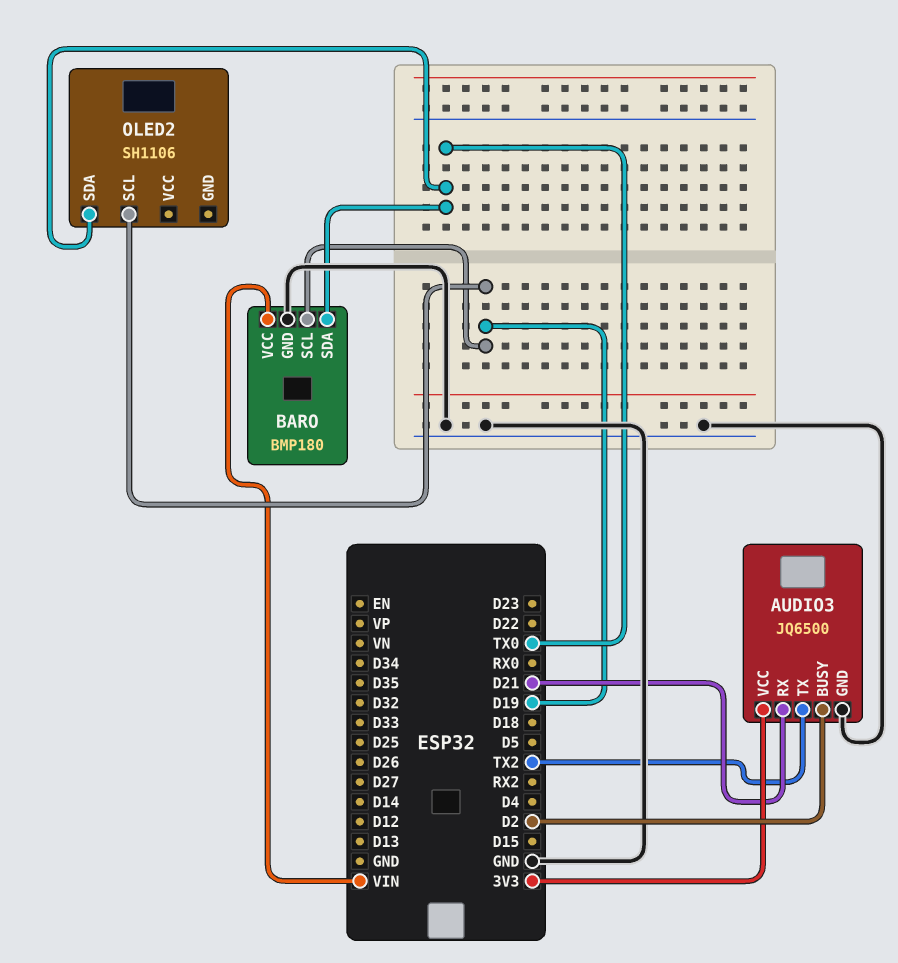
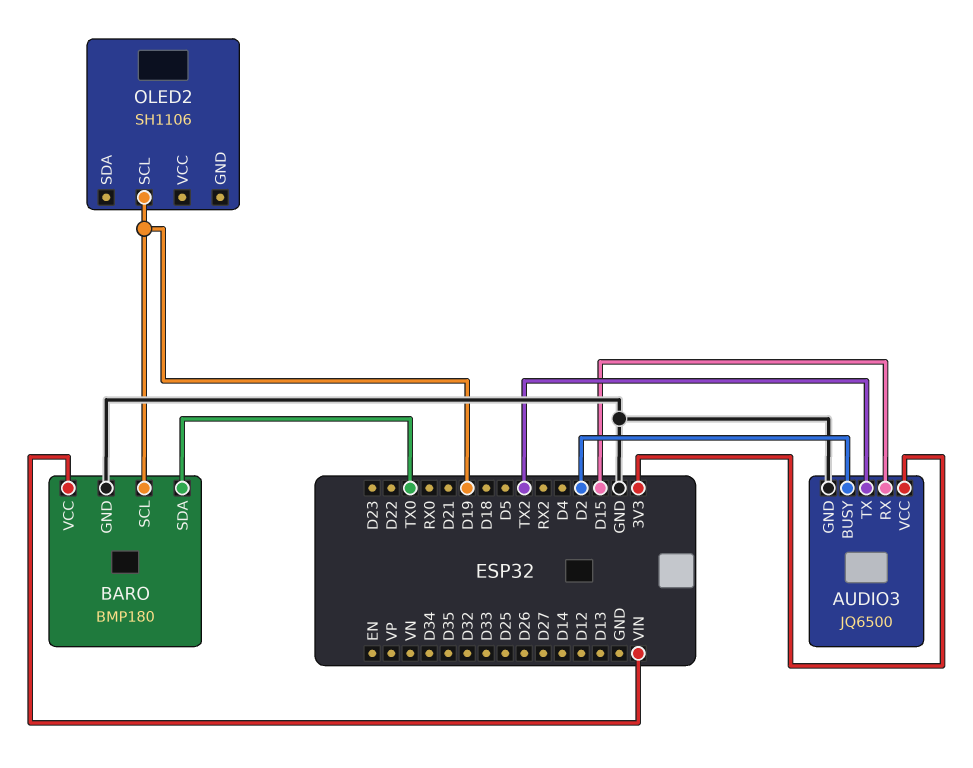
AUDIO3 pin RX: D21 -> D15
OLED2 pin SDA: TX0 -> none

